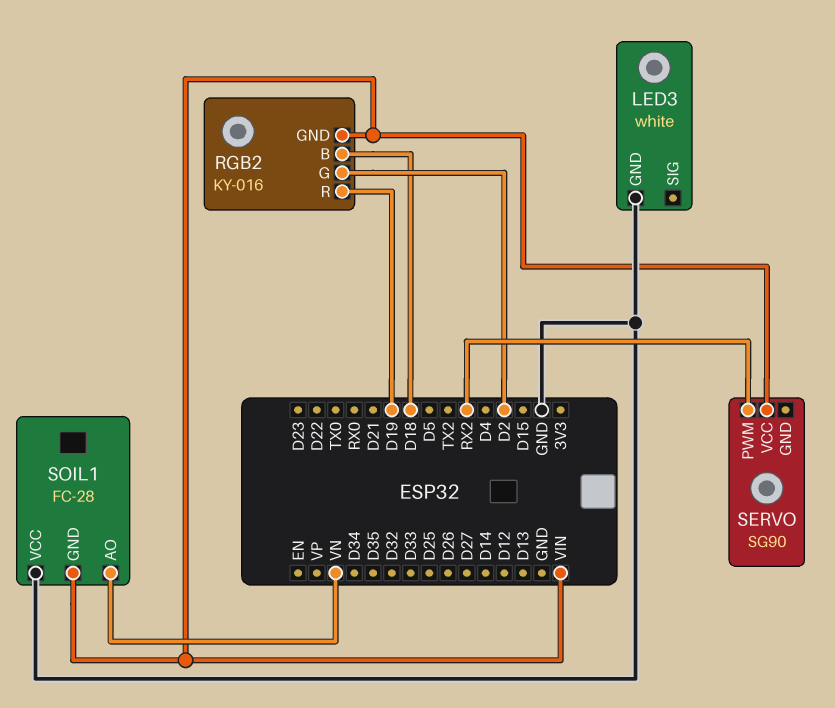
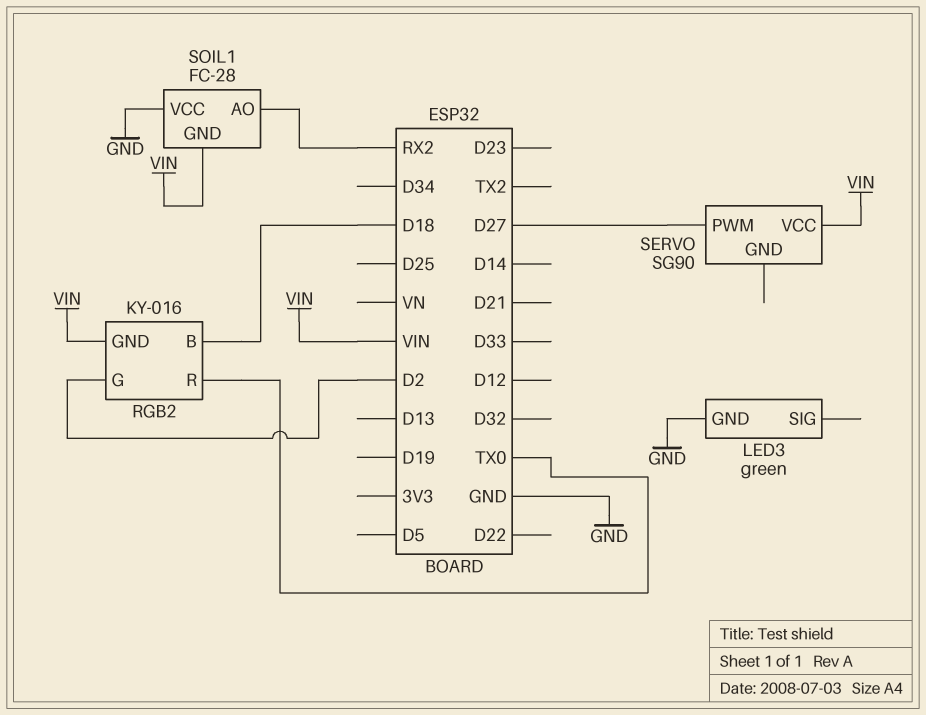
LED3: white -> green
RGB2 pin R: D19 -> TX0
SERVO pin PWM: RX2 -> D27
SOIL1 pin AO: VN -> RX2

